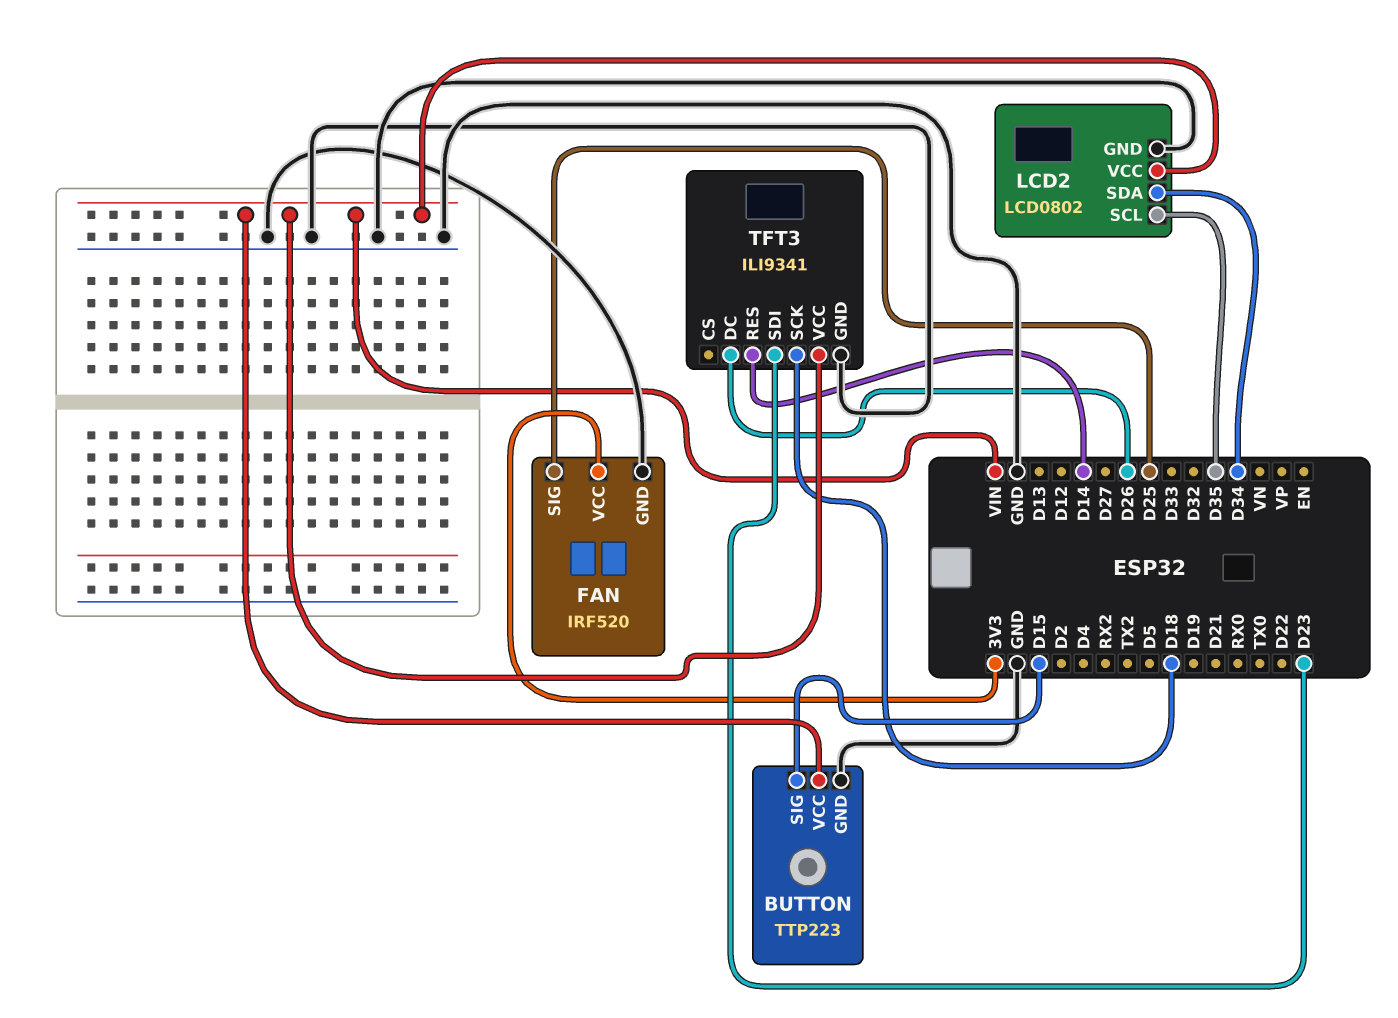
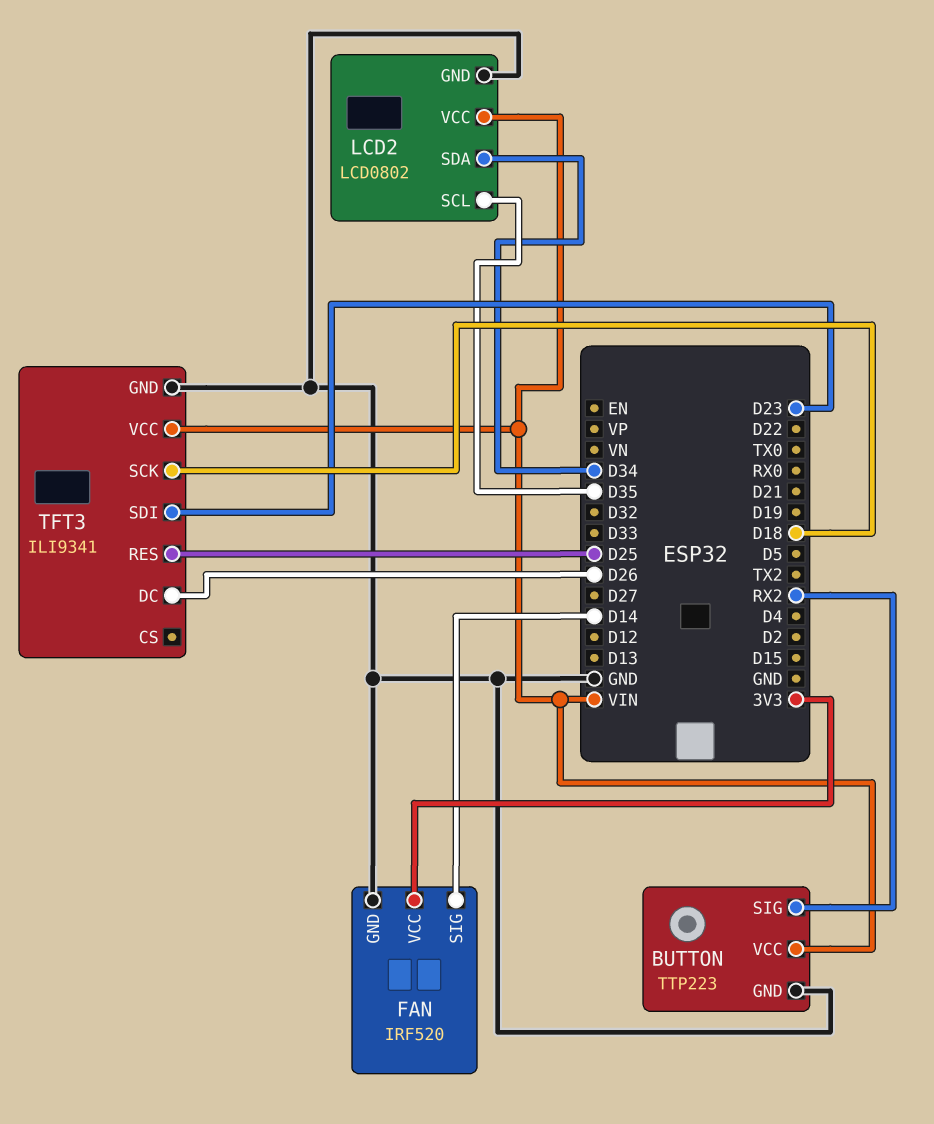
BUTTON pin SIG: D15 -> RX2
FAN pin SIG: D25 -> D14
TFT3 pin RES: D14 -> D25

